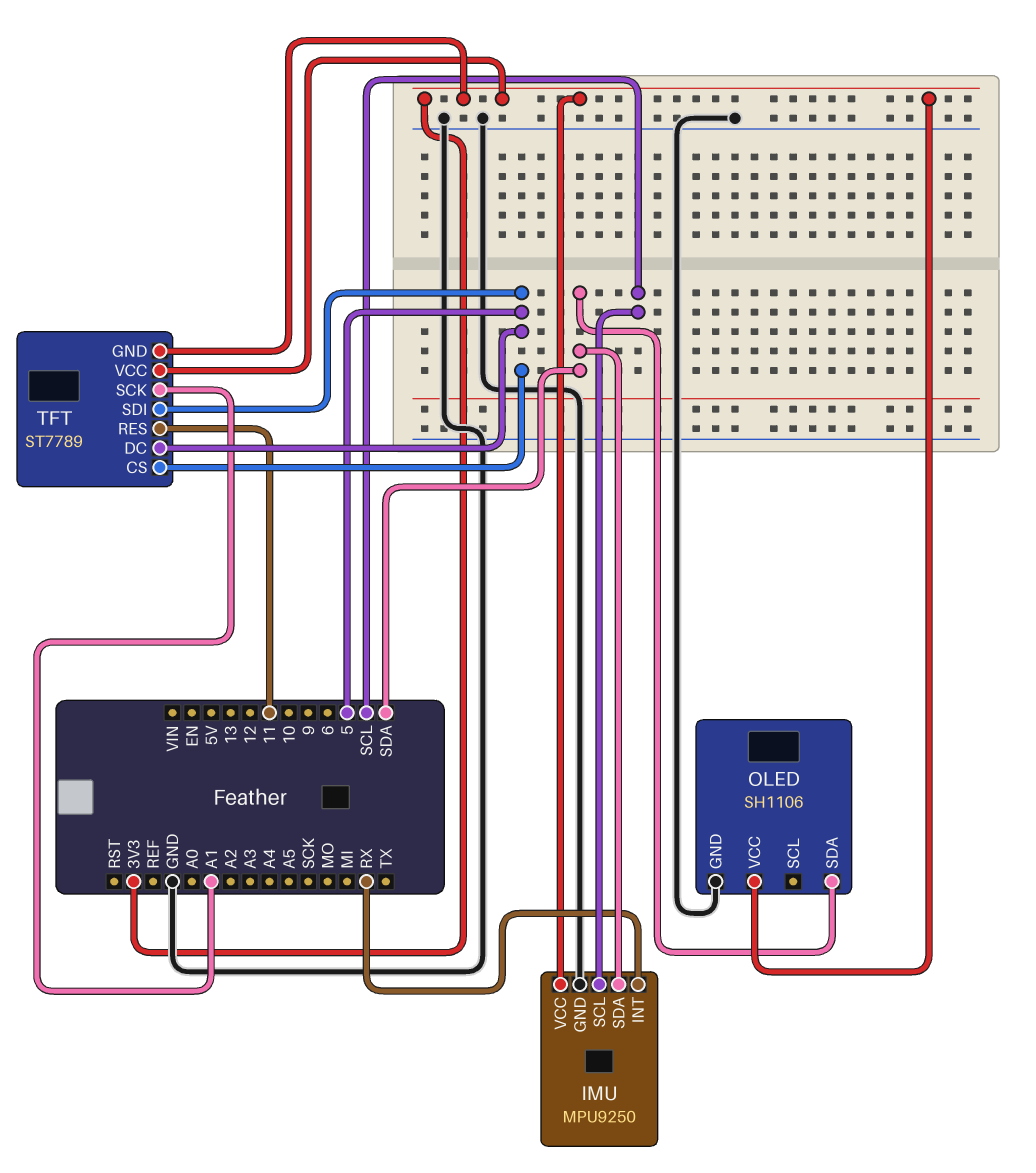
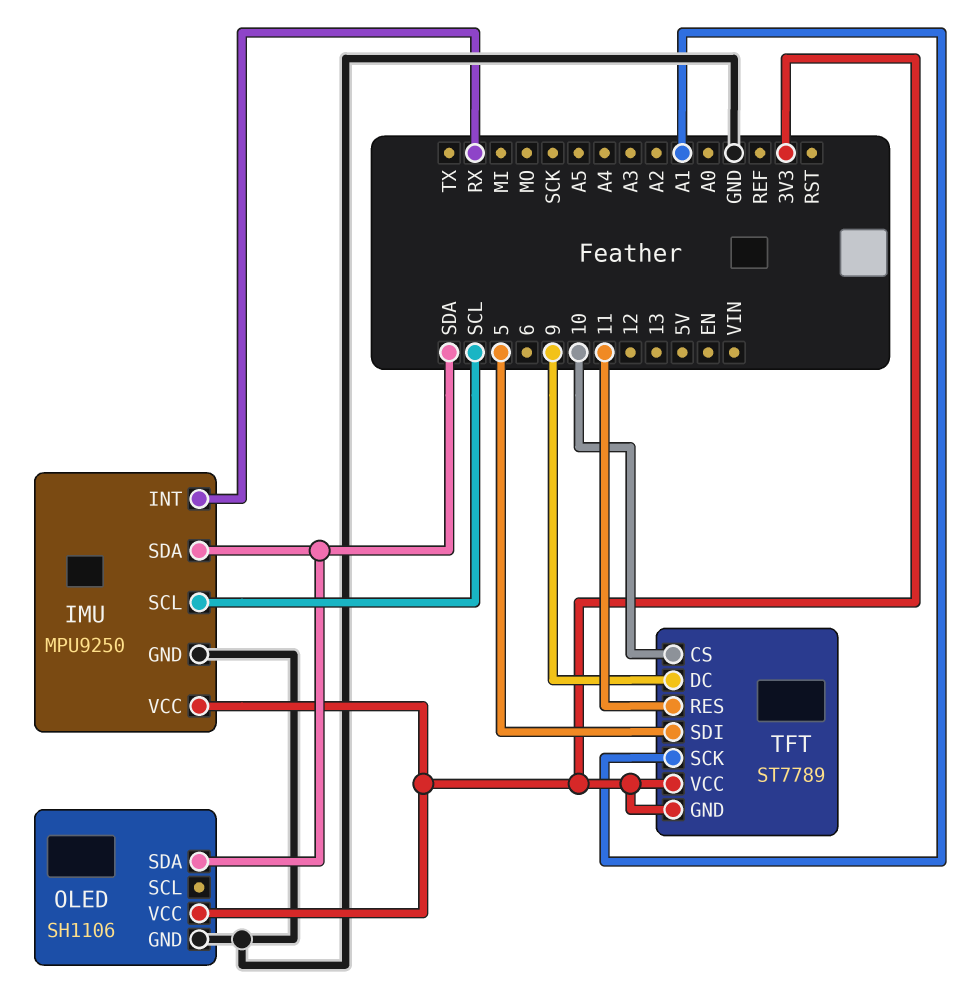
TFT pin CS: 5 -> 10
TFT pin DC: 5 -> 9

